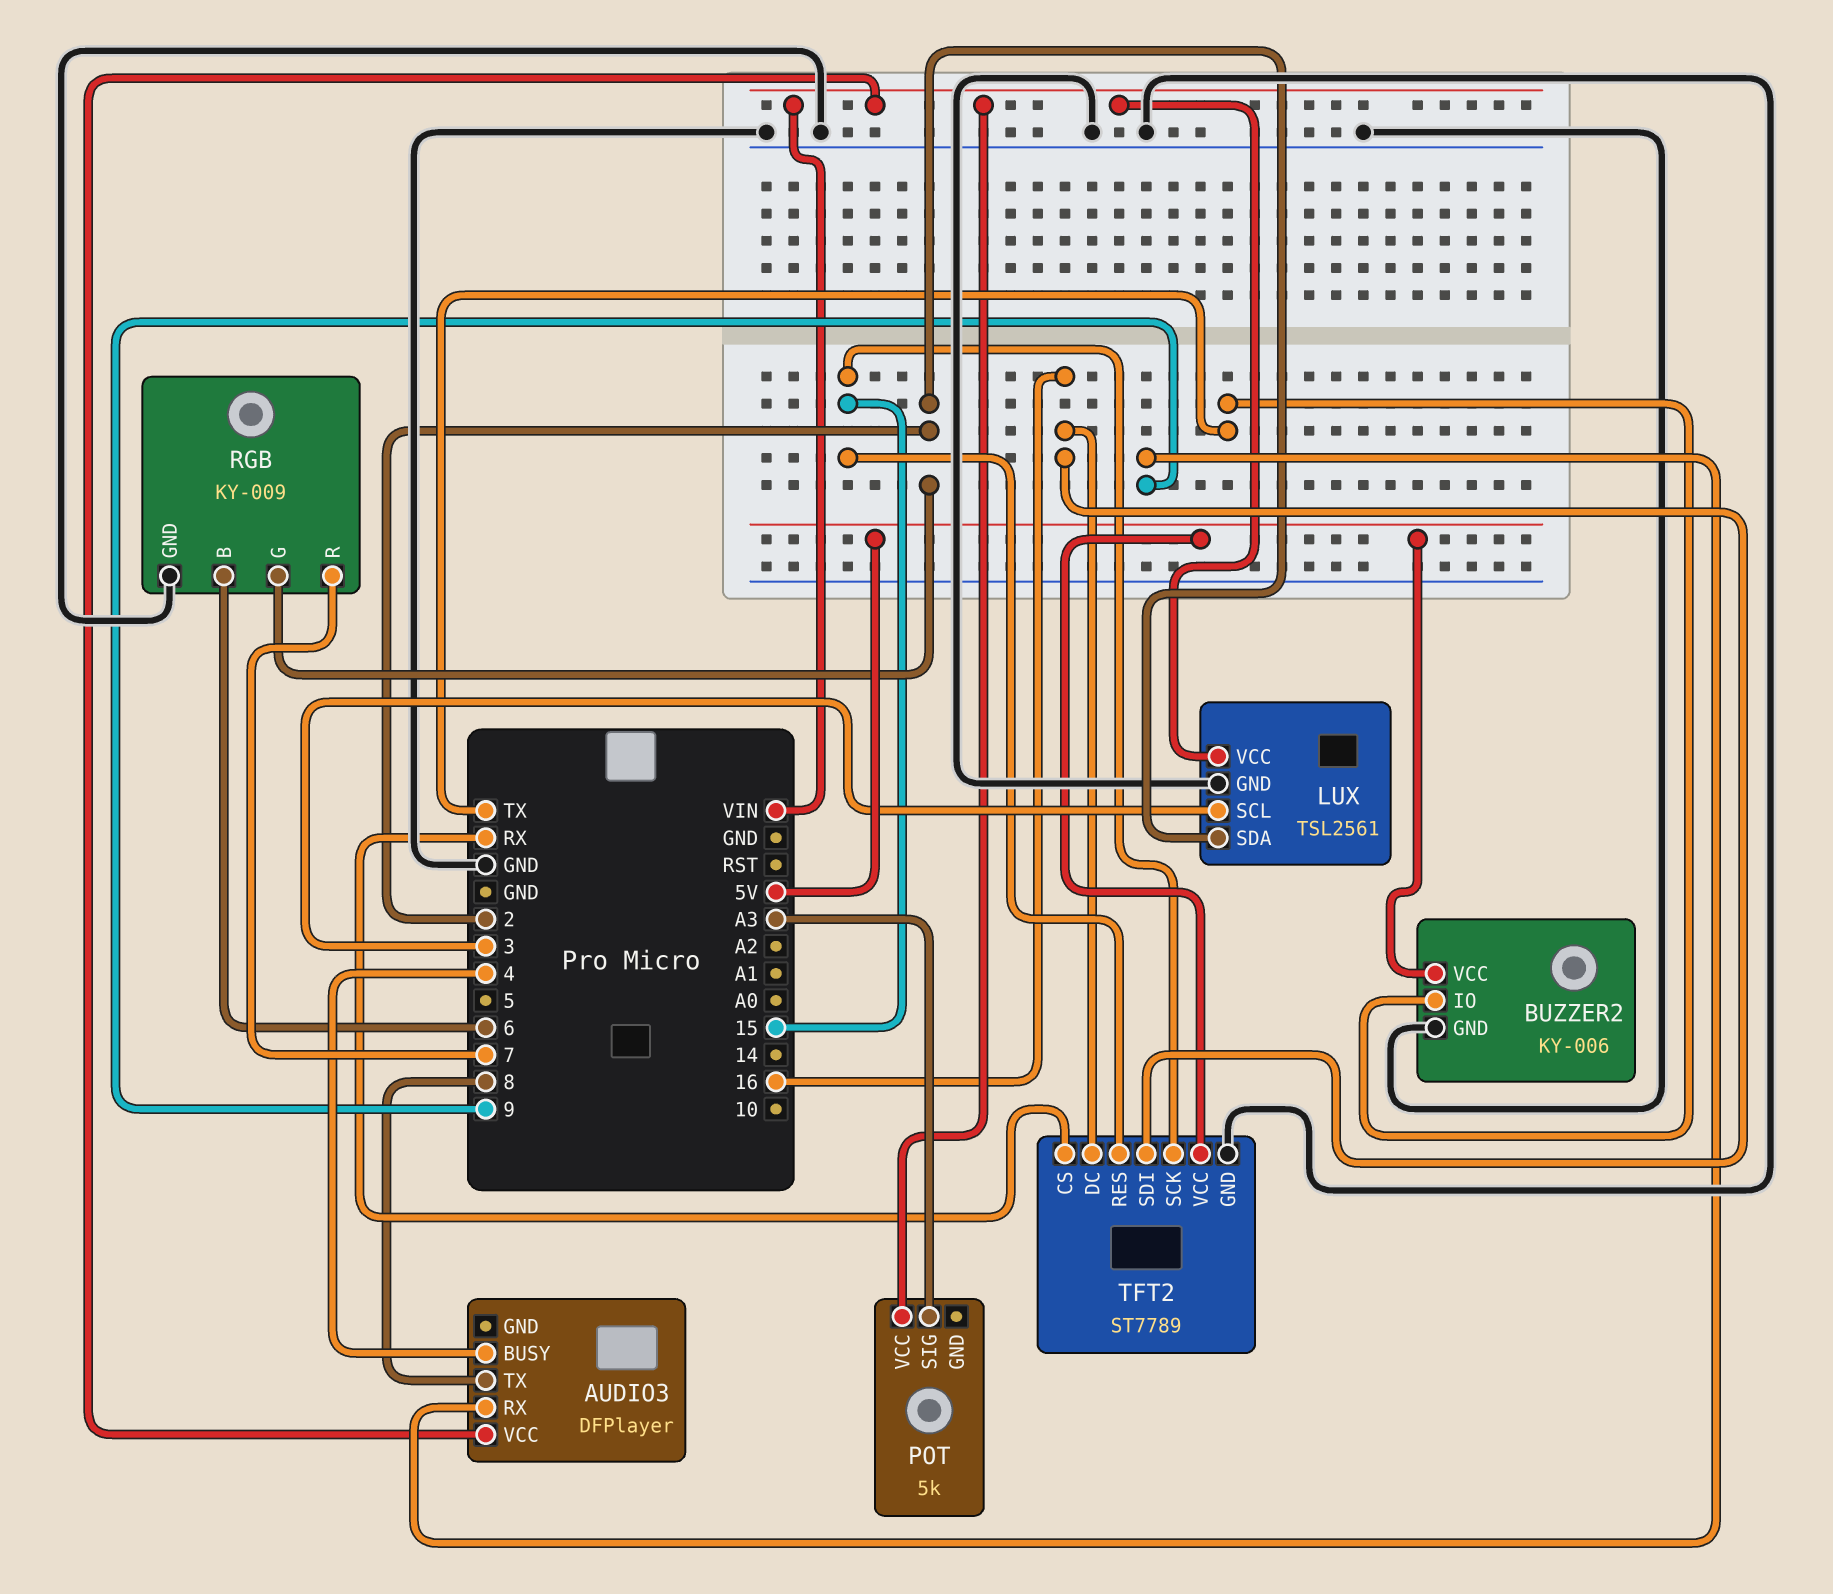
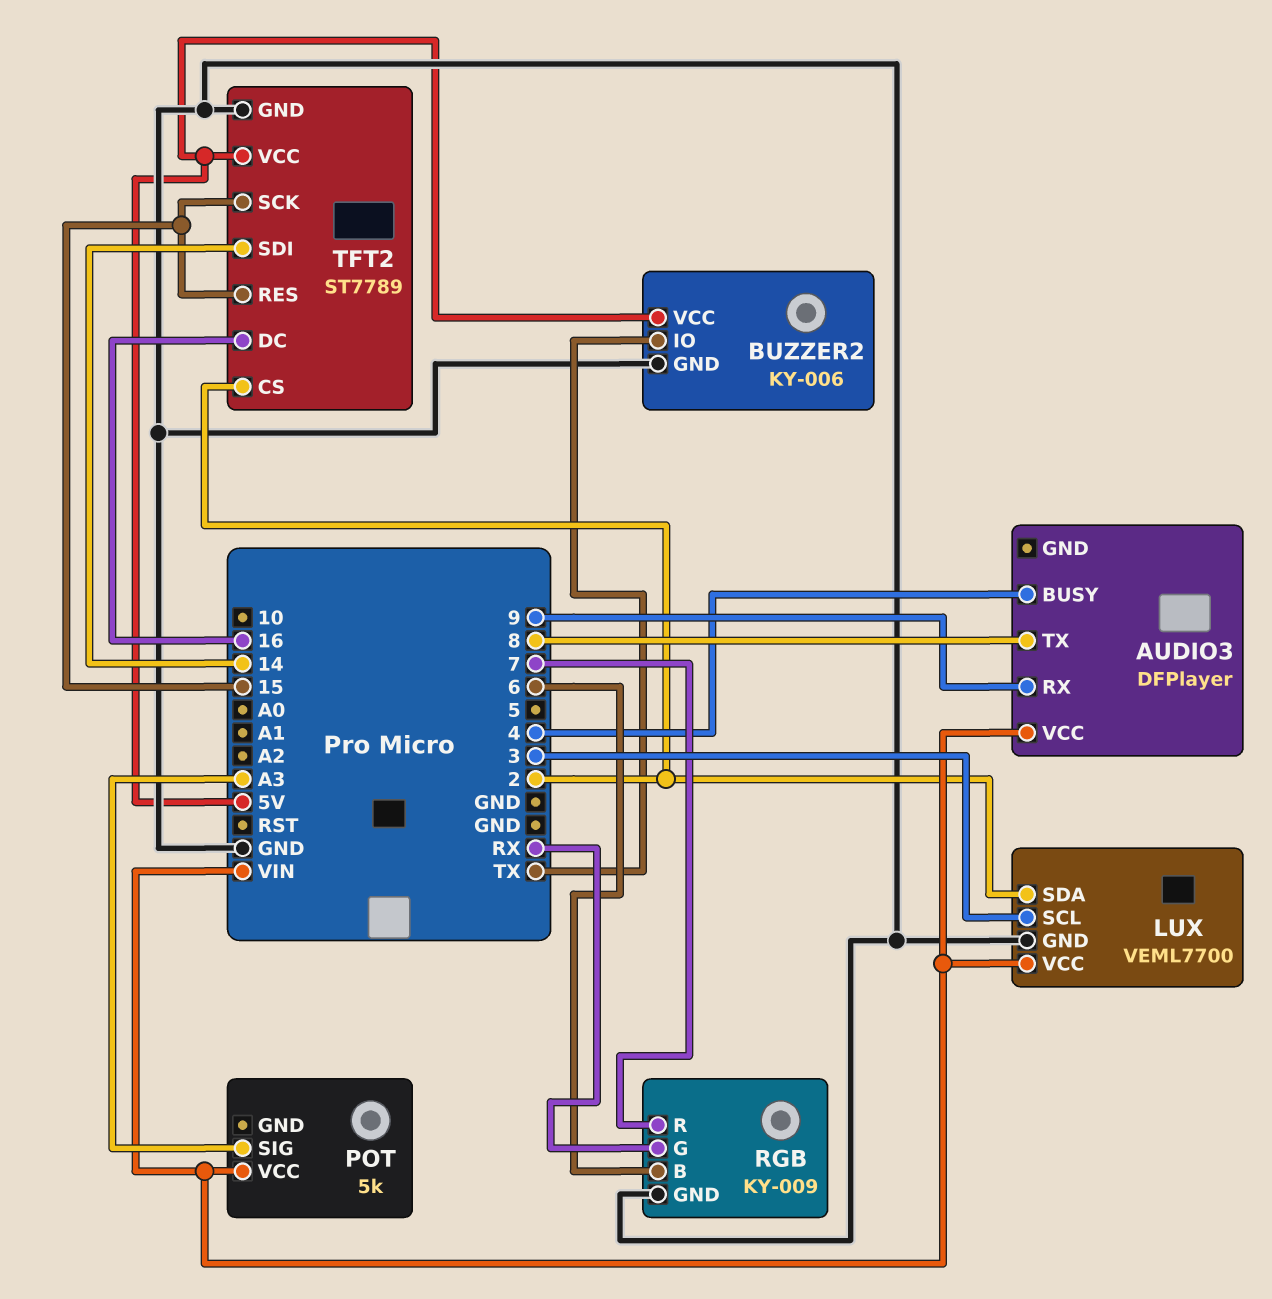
LUX: TSL2561 -> VEML7700
RGB pin G: 2 -> RX
TFT2 pin CS: RX -> 2
TFT2 pin SDI: 16 -> 14

